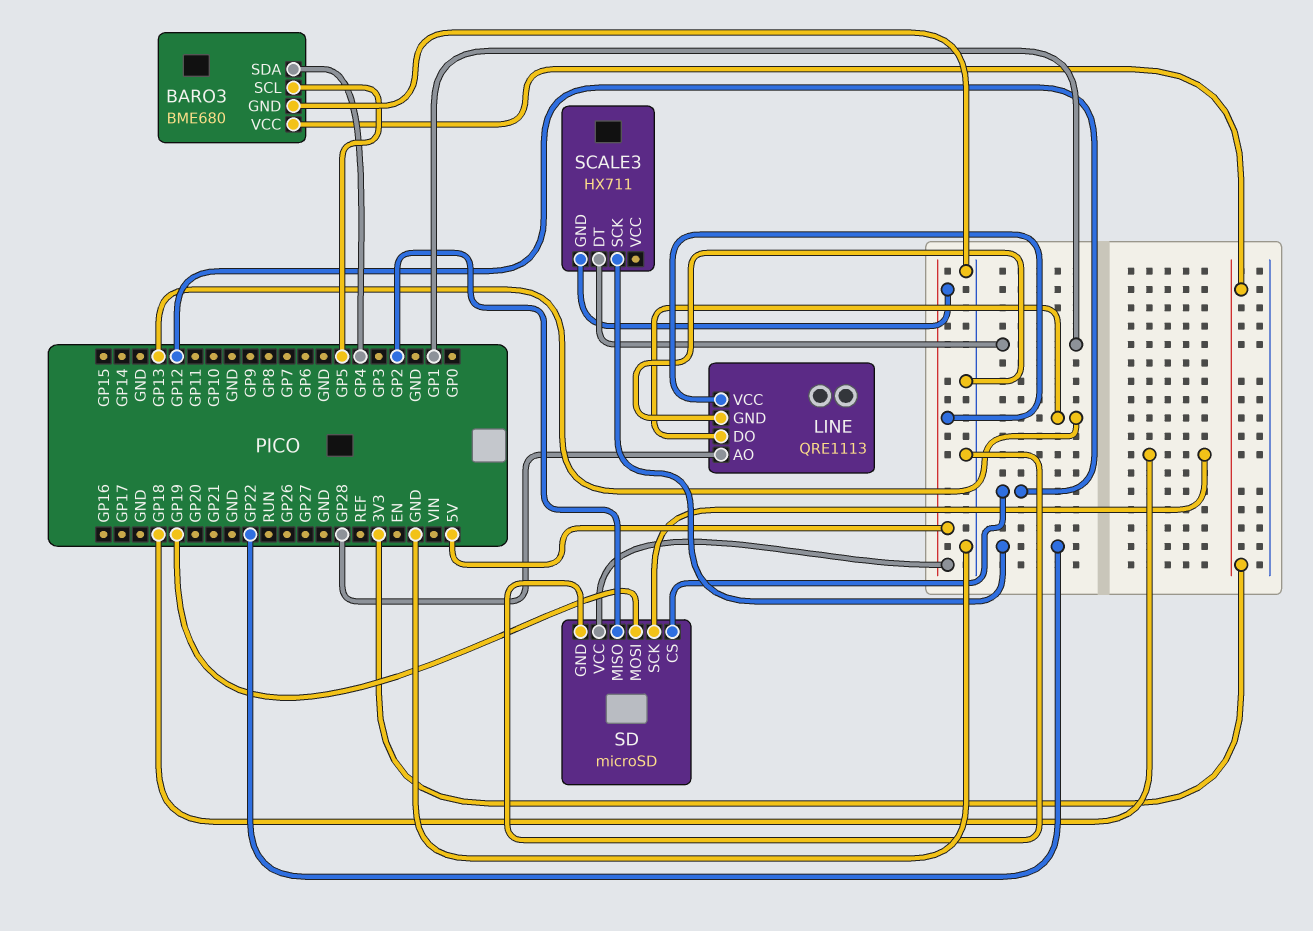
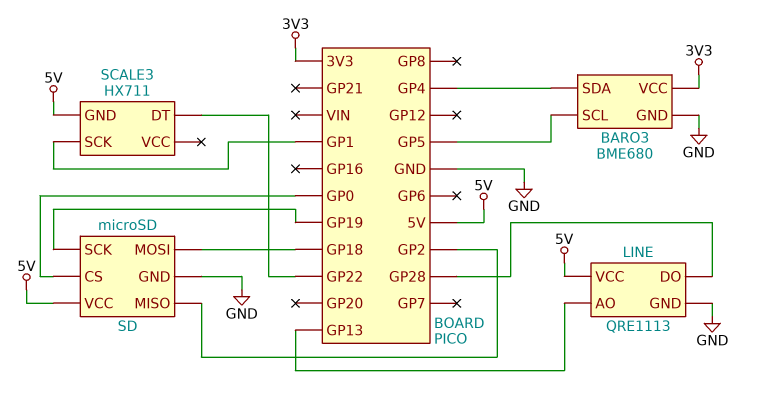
LINE pin AO: GP28 -> GP13
LINE pin DO: GP13 -> GP28
SCALE3 pin DT: GP1 -> GP22
SCALE3 pin SCK: GP22 -> GP1
SD pin CS: GP12 -> GP0
SD pin MOSI: GP19 -> GP18
SD pin SCK: GP18 -> GP19

